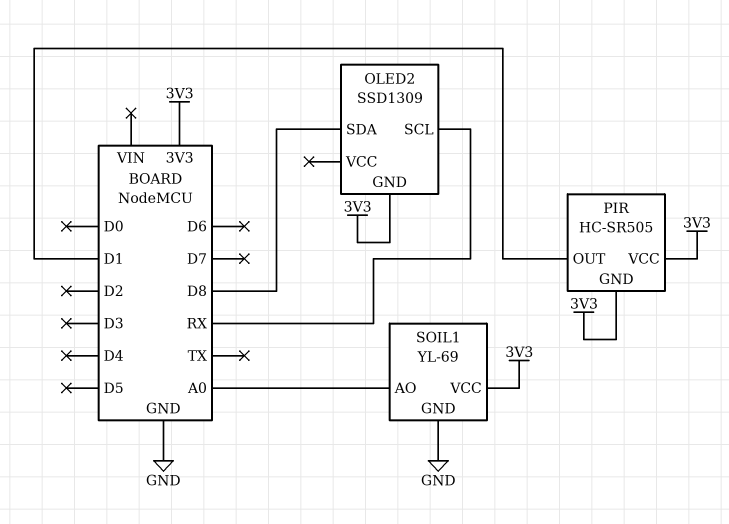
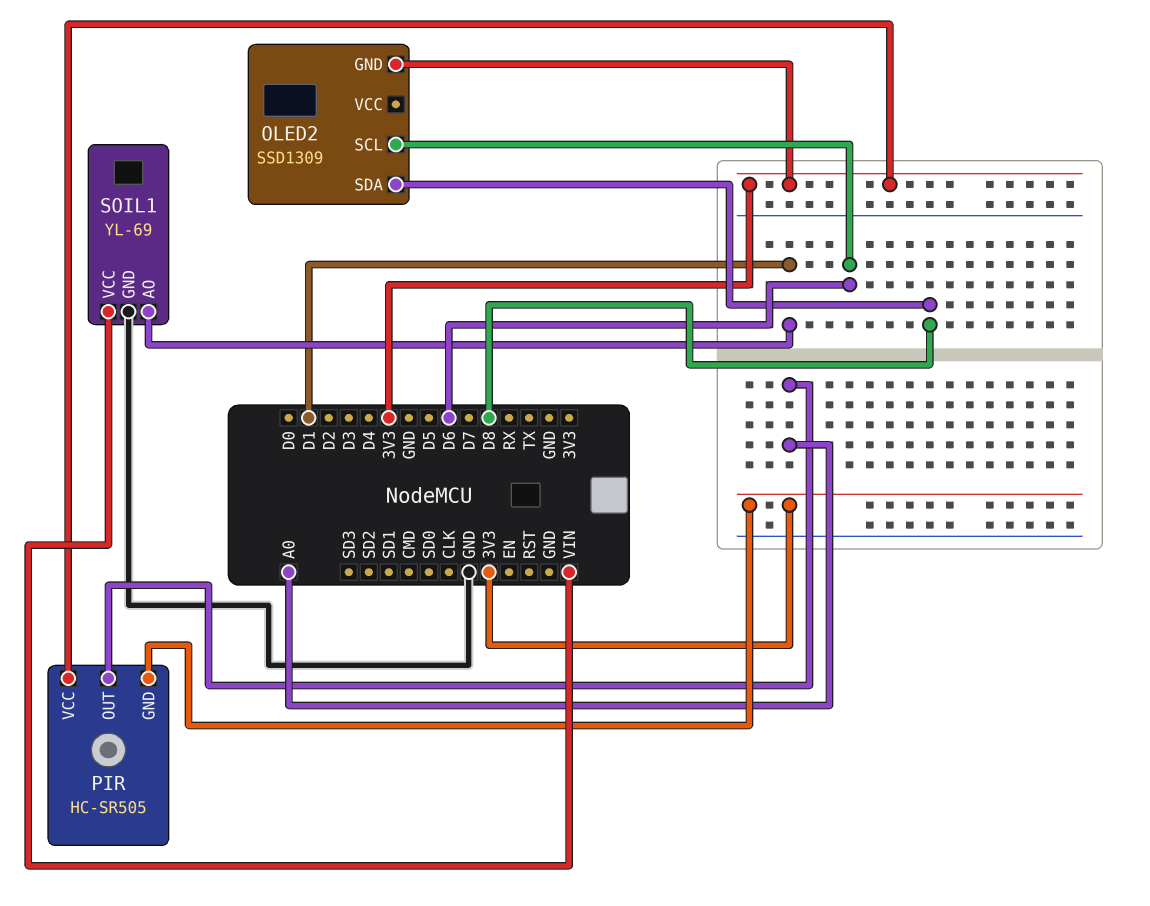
OLED2 pin SCL: RX -> D6
PIR pin OUT: D1 -> A0
SOIL1 pin AO: A0 -> D1
SOIL1 pin VCC: 3V3 -> VIN

